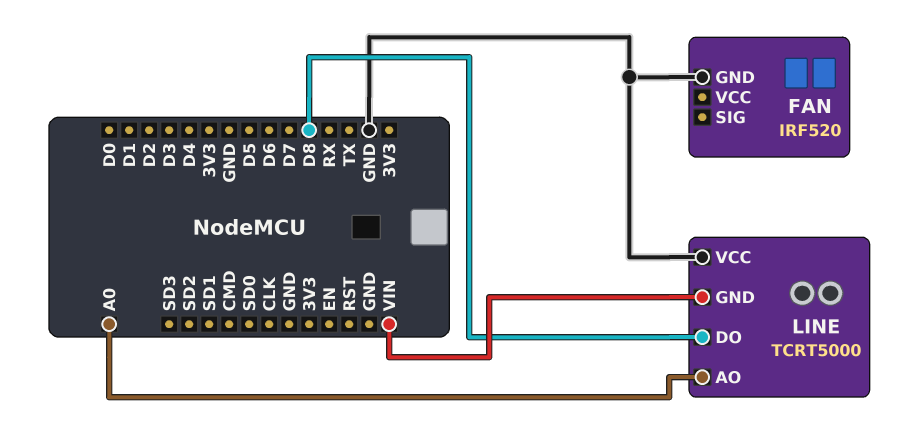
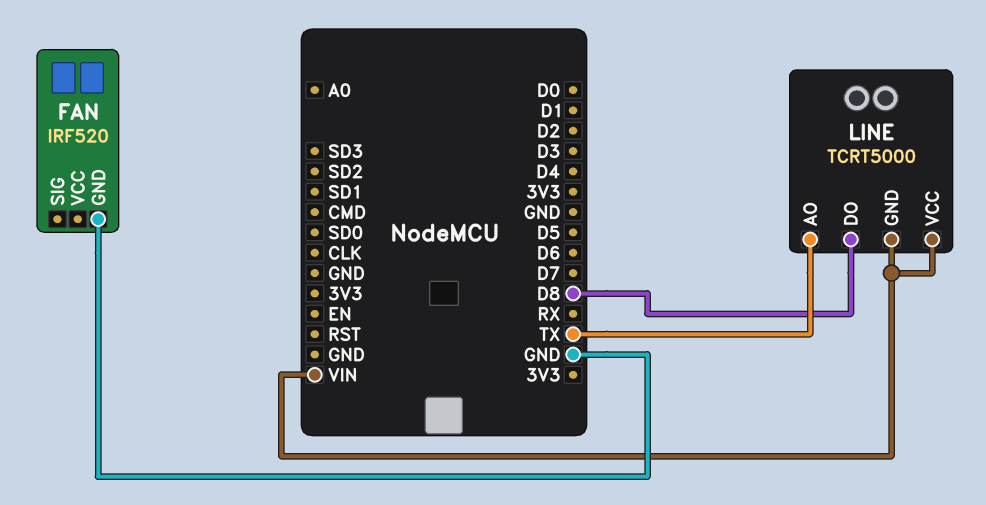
LINE pin AO: A0 -> TX
LINE pin VCC: GND -> VIN

